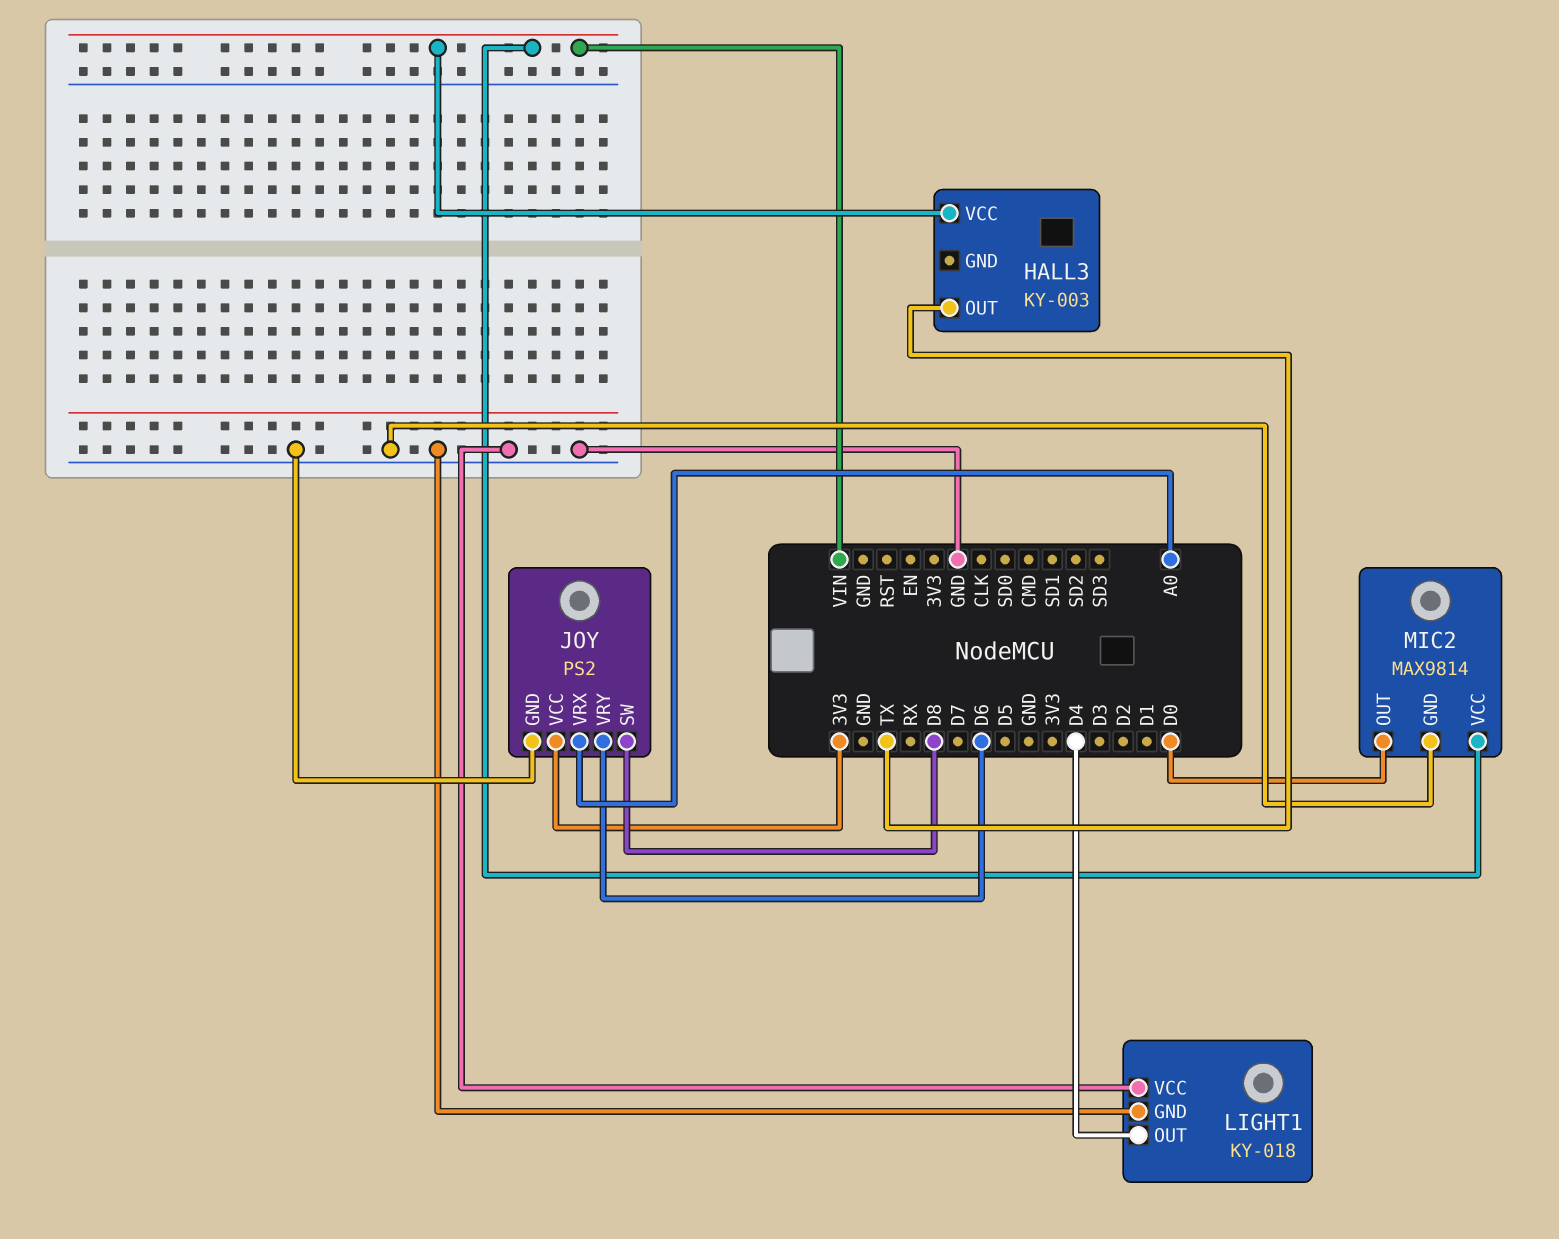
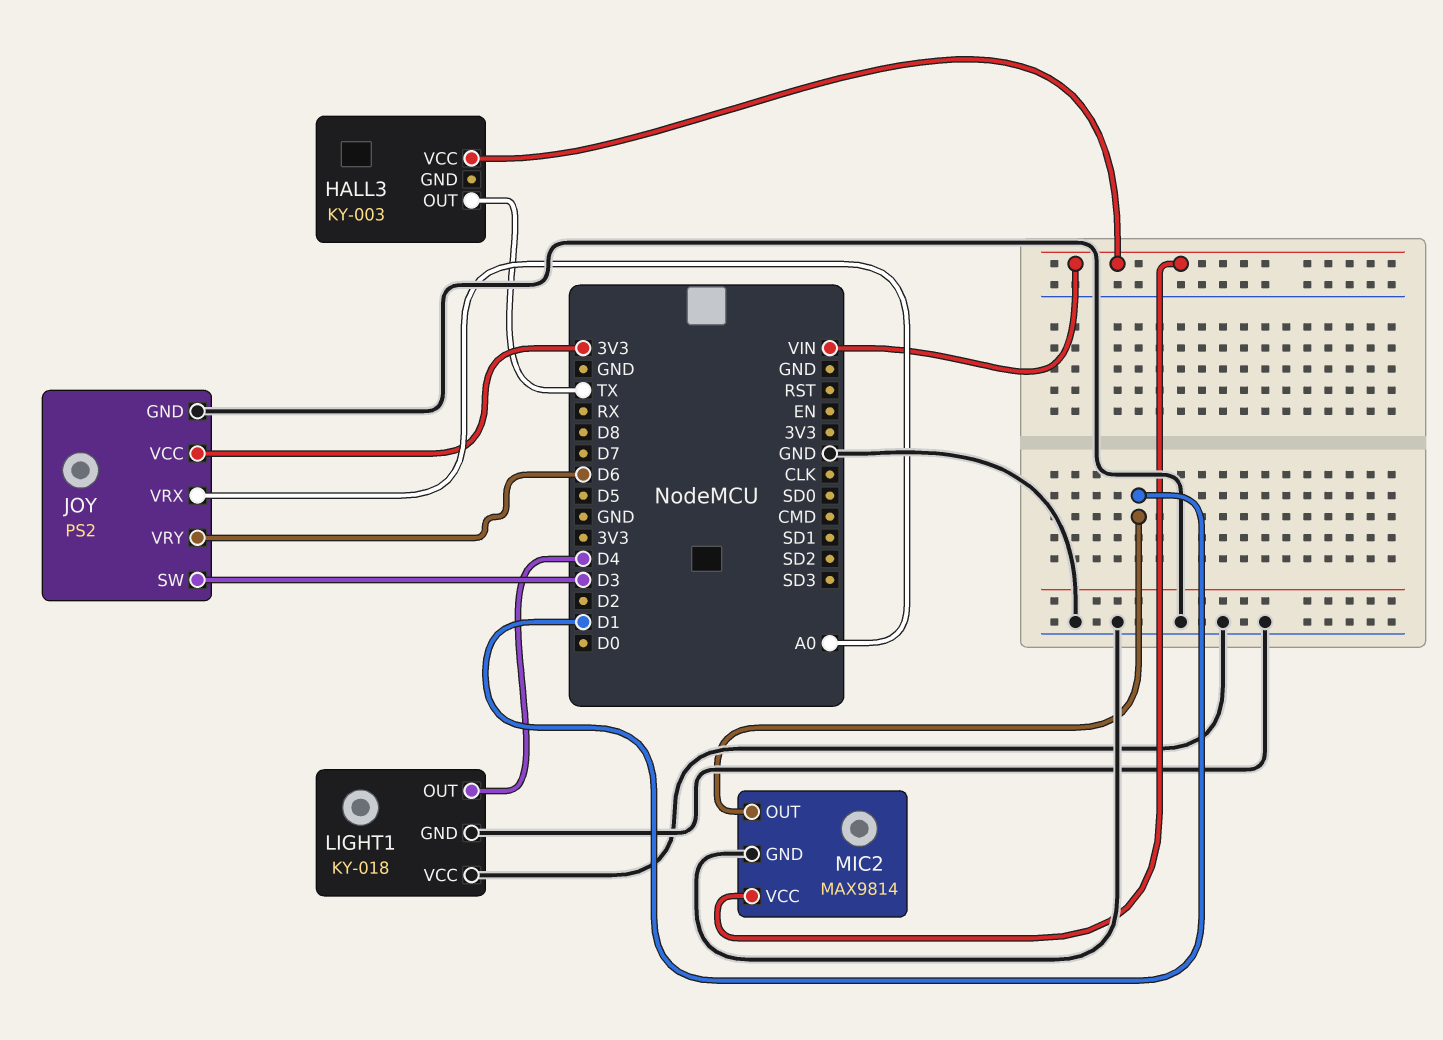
JOY pin SW: D8 -> D3
MIC2 pin OUT: D0 -> D1

